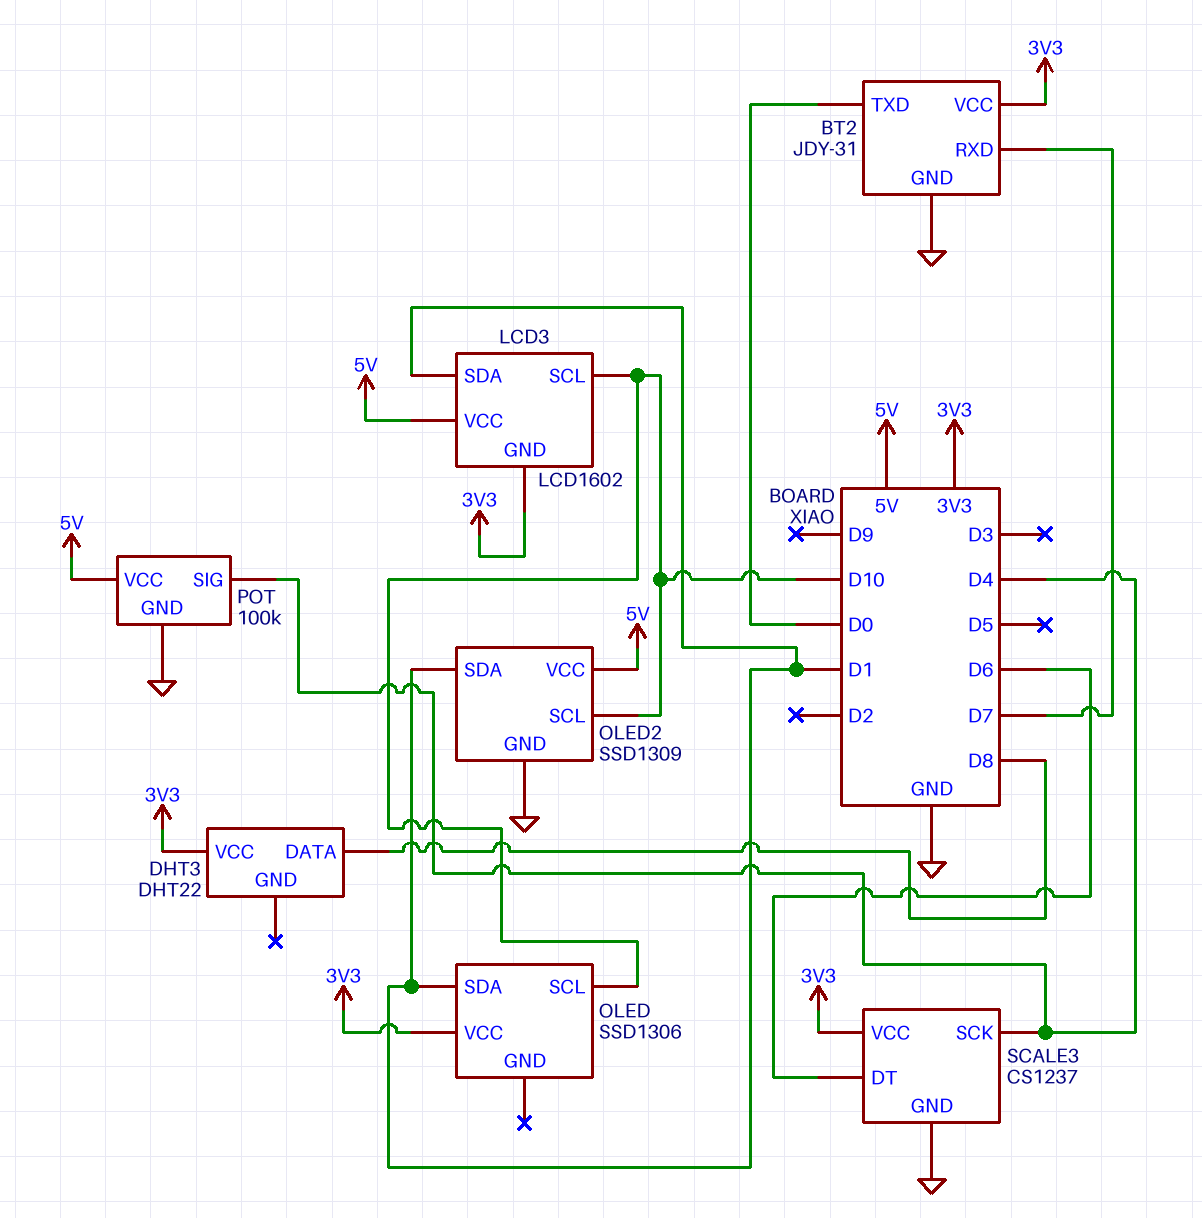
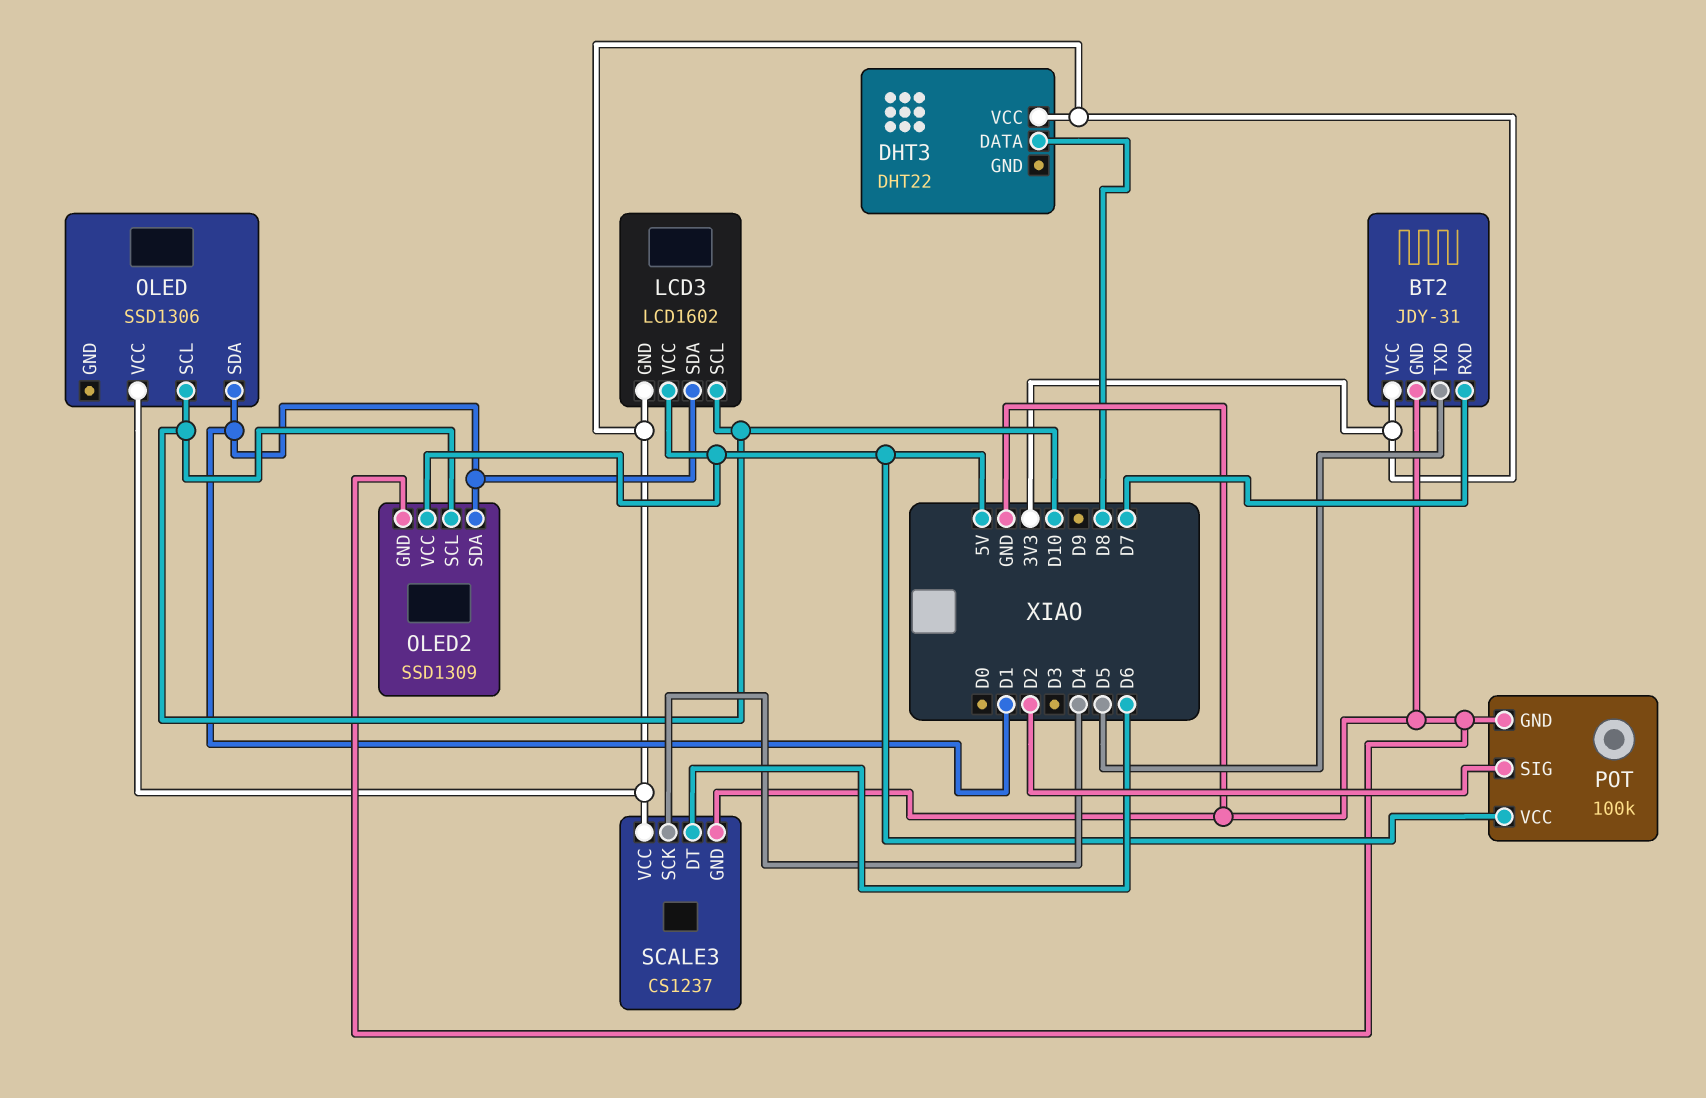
BT2 pin TXD: D0 -> D5
POT pin SIG: D4 -> D2

